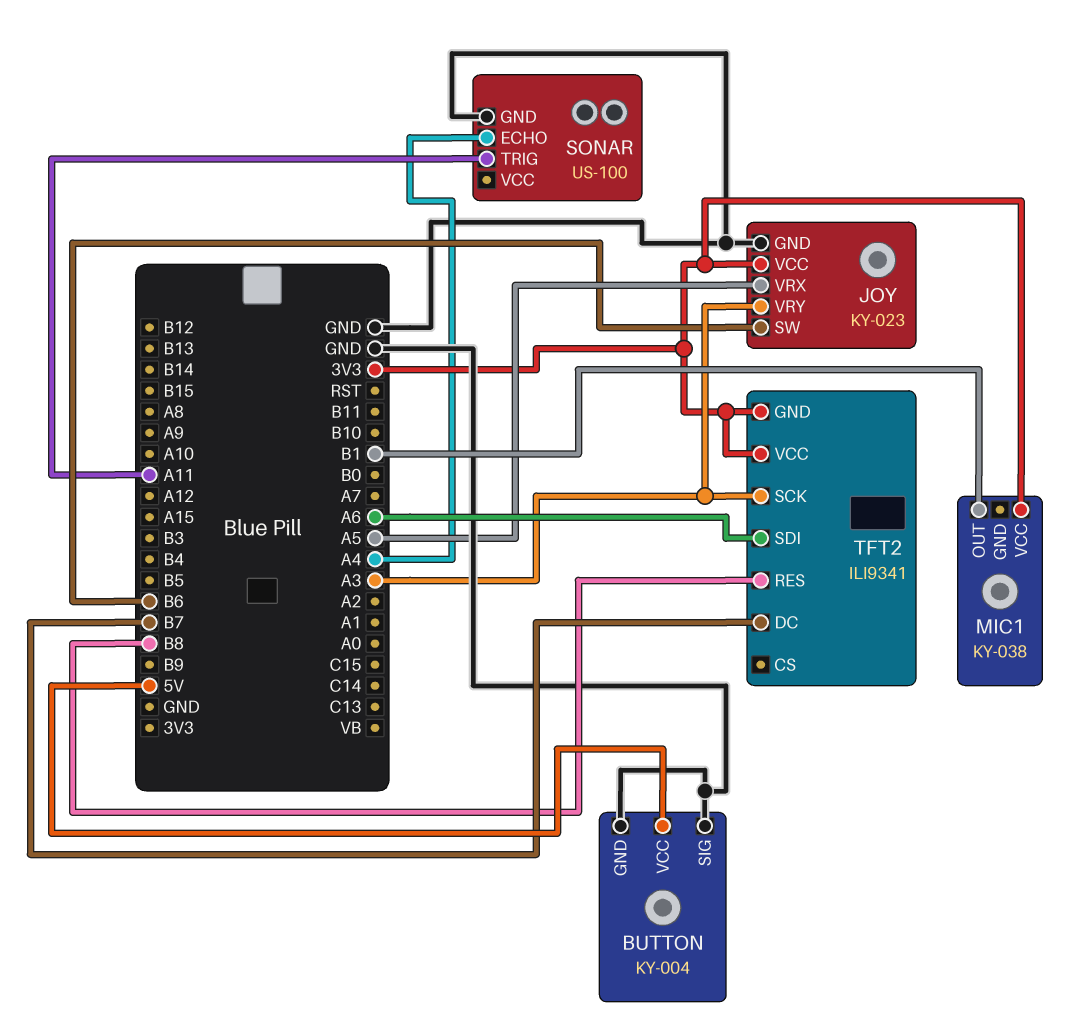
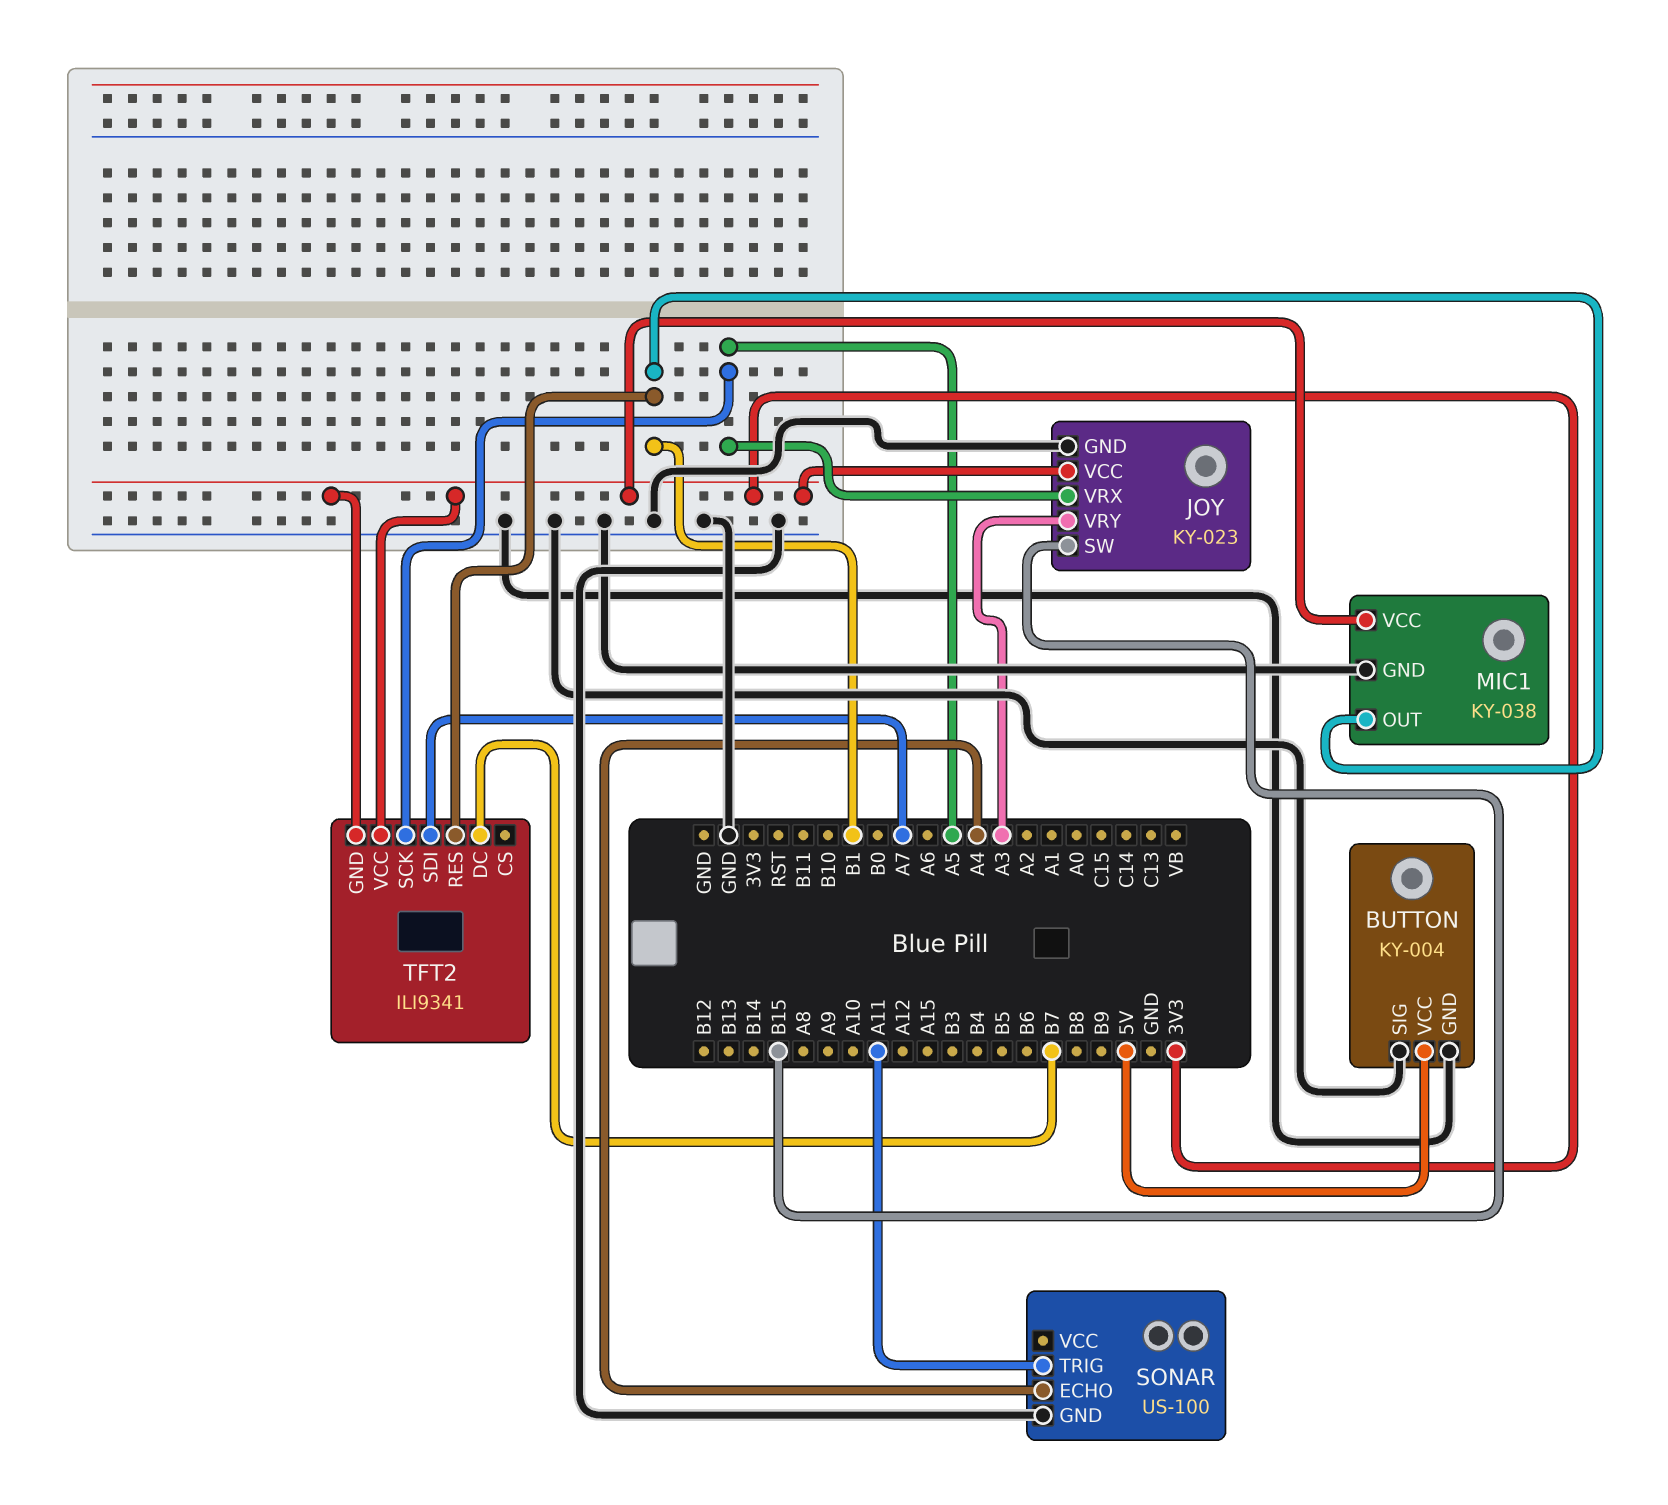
JOY pin SW: B6 -> B15
MIC1 pin GND: none -> GND
TFT2 pin RES: B8 -> B1
TFT2 pin SCK: A3 -> A5
TFT2 pin SDI: A6 -> A7

